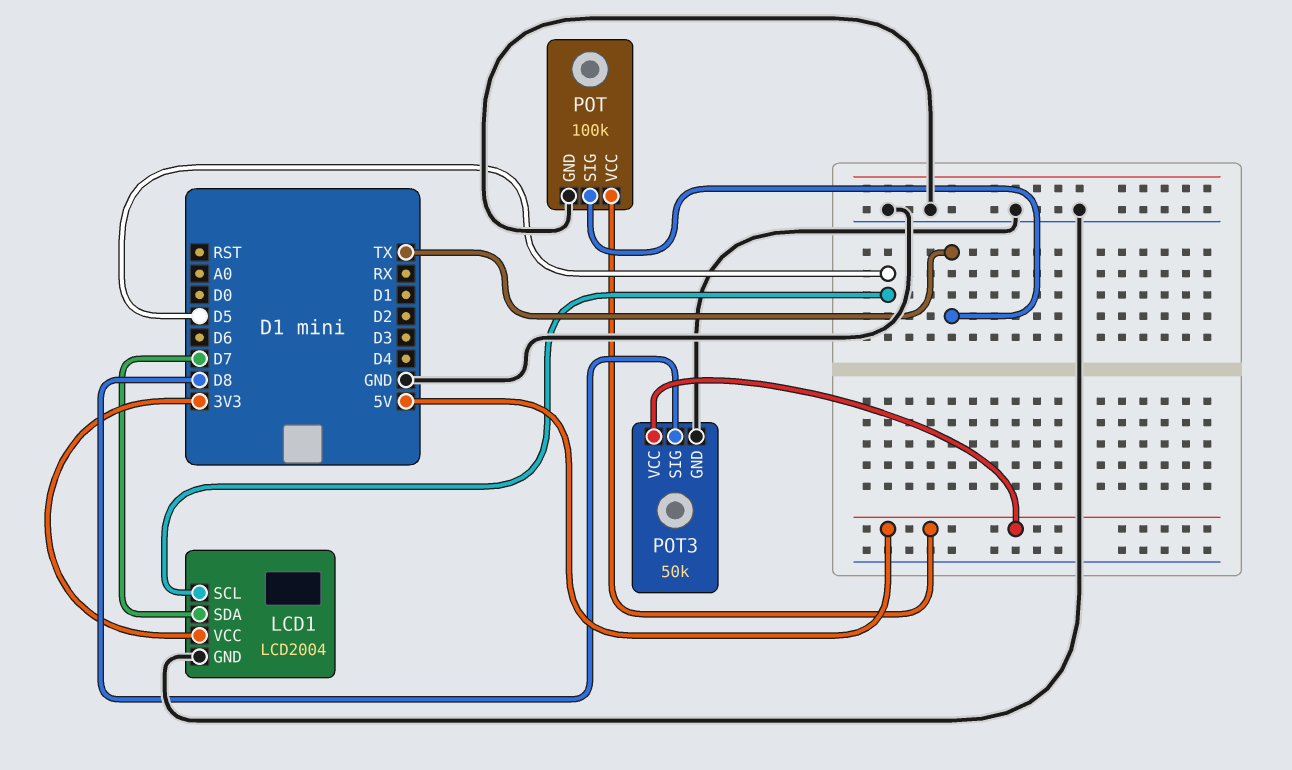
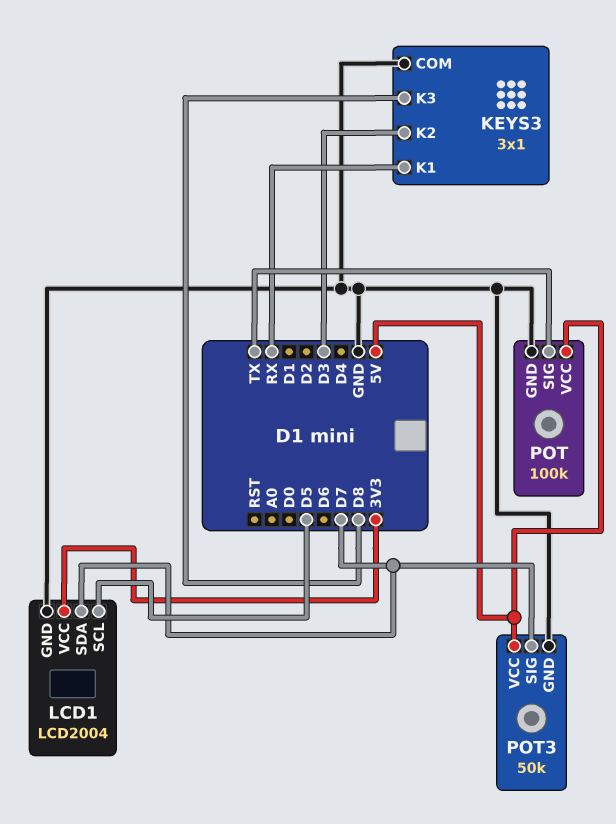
KEYS3: none -> 3x1
KEYS3 pin COM: none -> GND
KEYS3 pin K1: none -> RX
KEYS3 pin K2: none -> D3
KEYS3 pin K3: none -> D8
POT3 pin SIG: D8 -> D7

